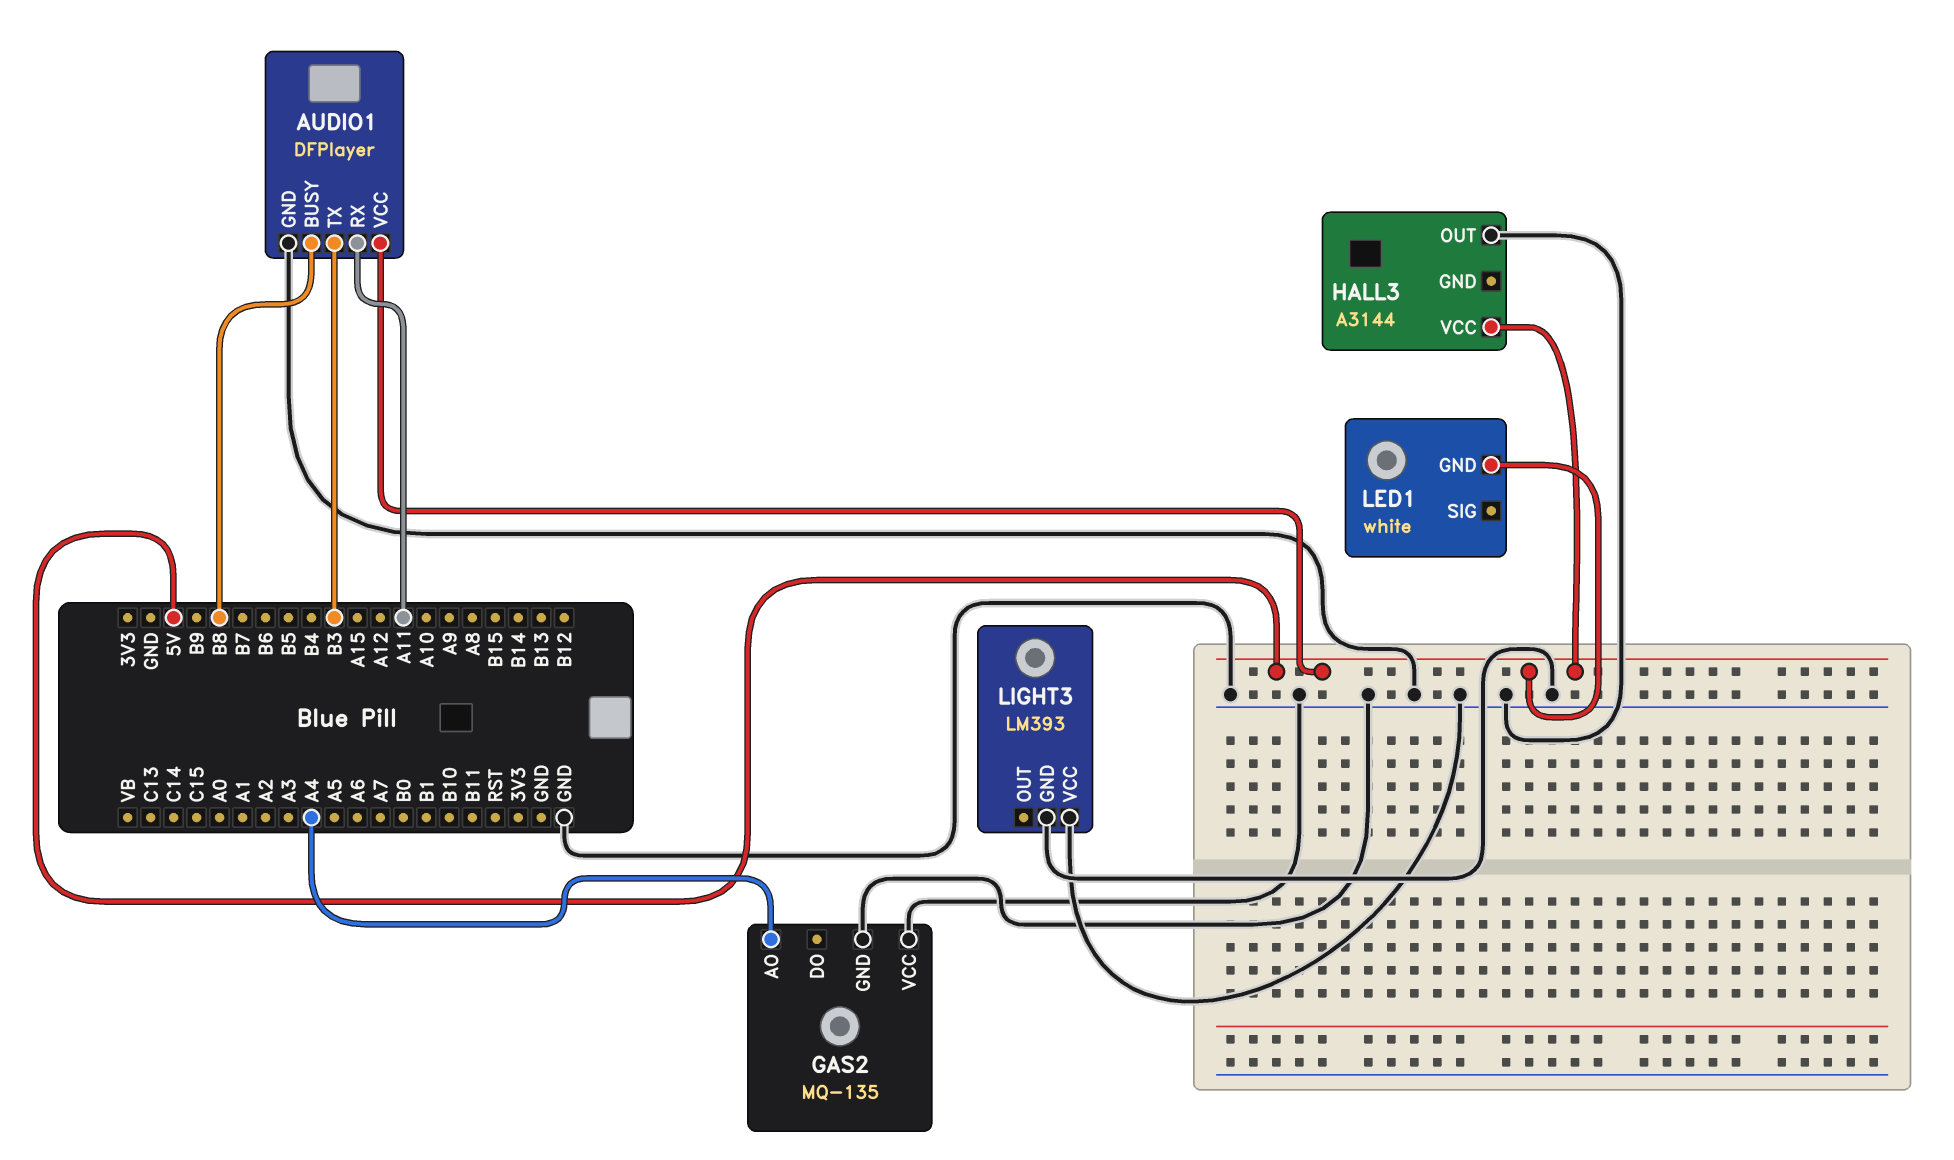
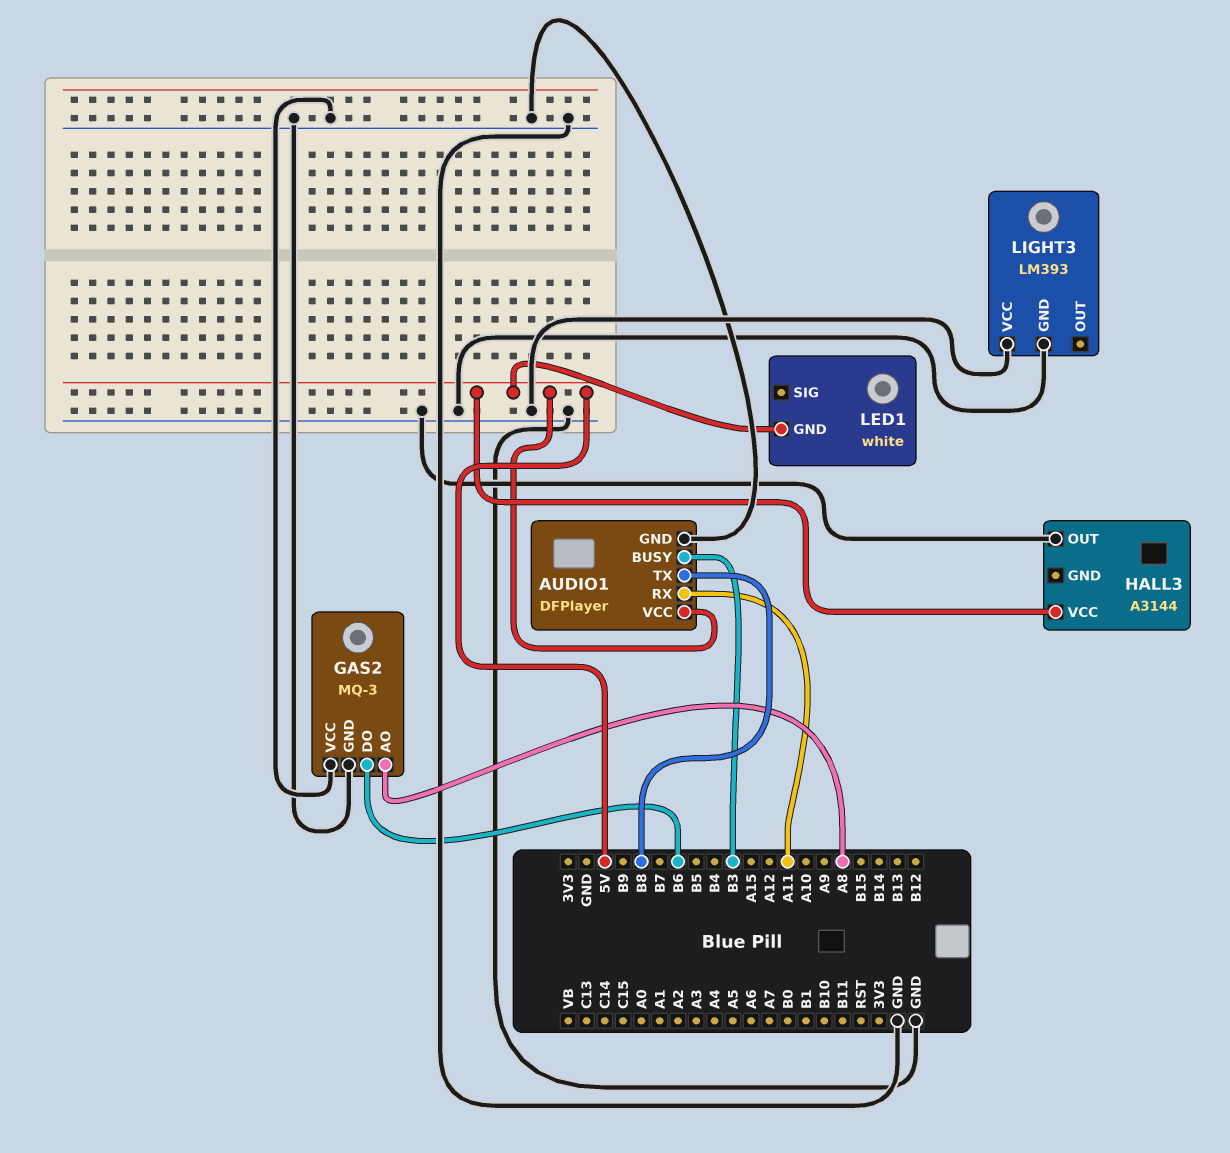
AUDIO1 pin BUSY: B8 -> B3
AUDIO1 pin TX: B3 -> B8
GAS2: MQ-135 -> MQ-3
GAS2 pin AO: A4 -> A8
GAS2 pin DO: none -> B6

